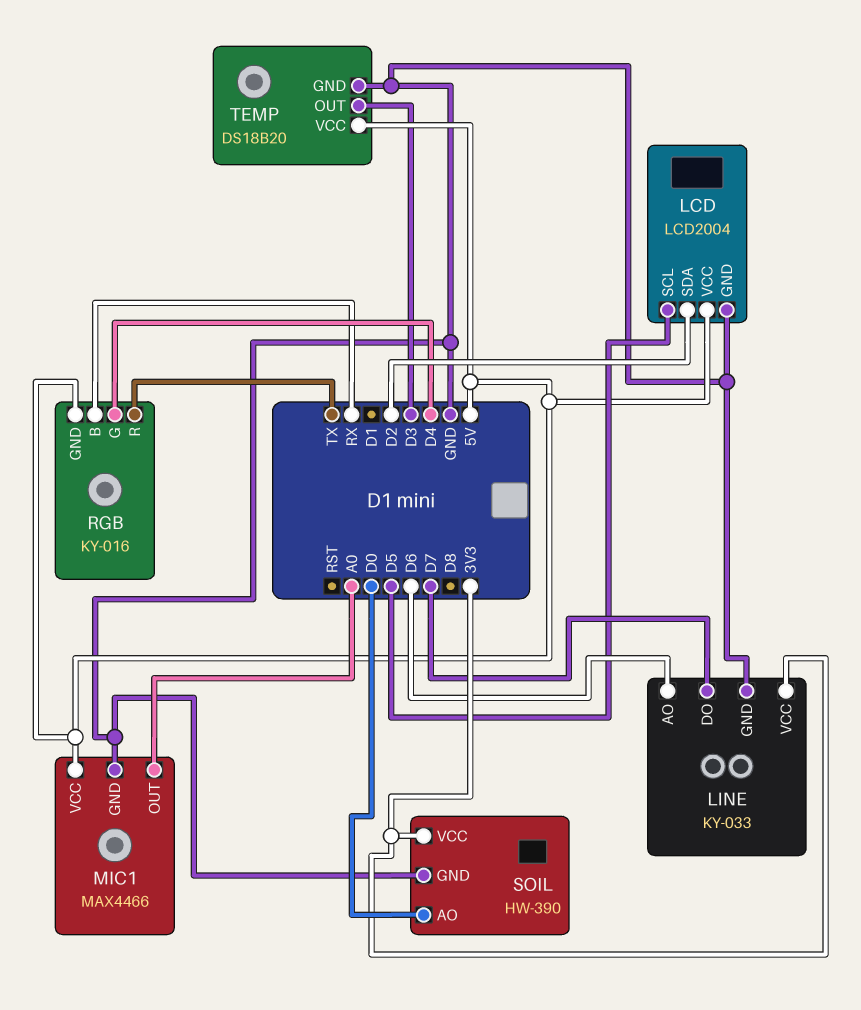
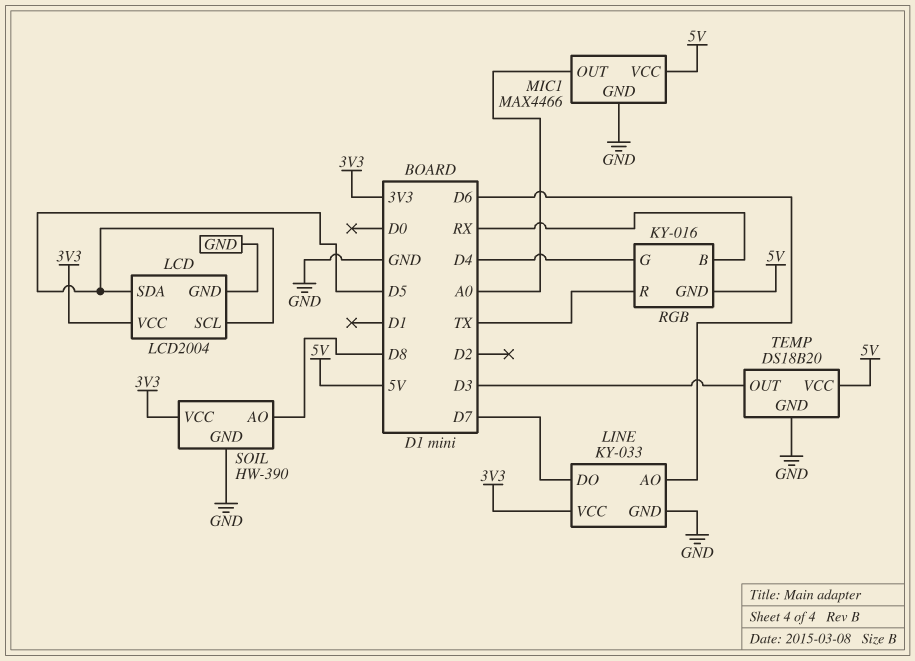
LCD pin SDA: D2 -> D5
LCD pin VCC: 5V -> 3V3
SOIL pin AO: D0 -> D8

